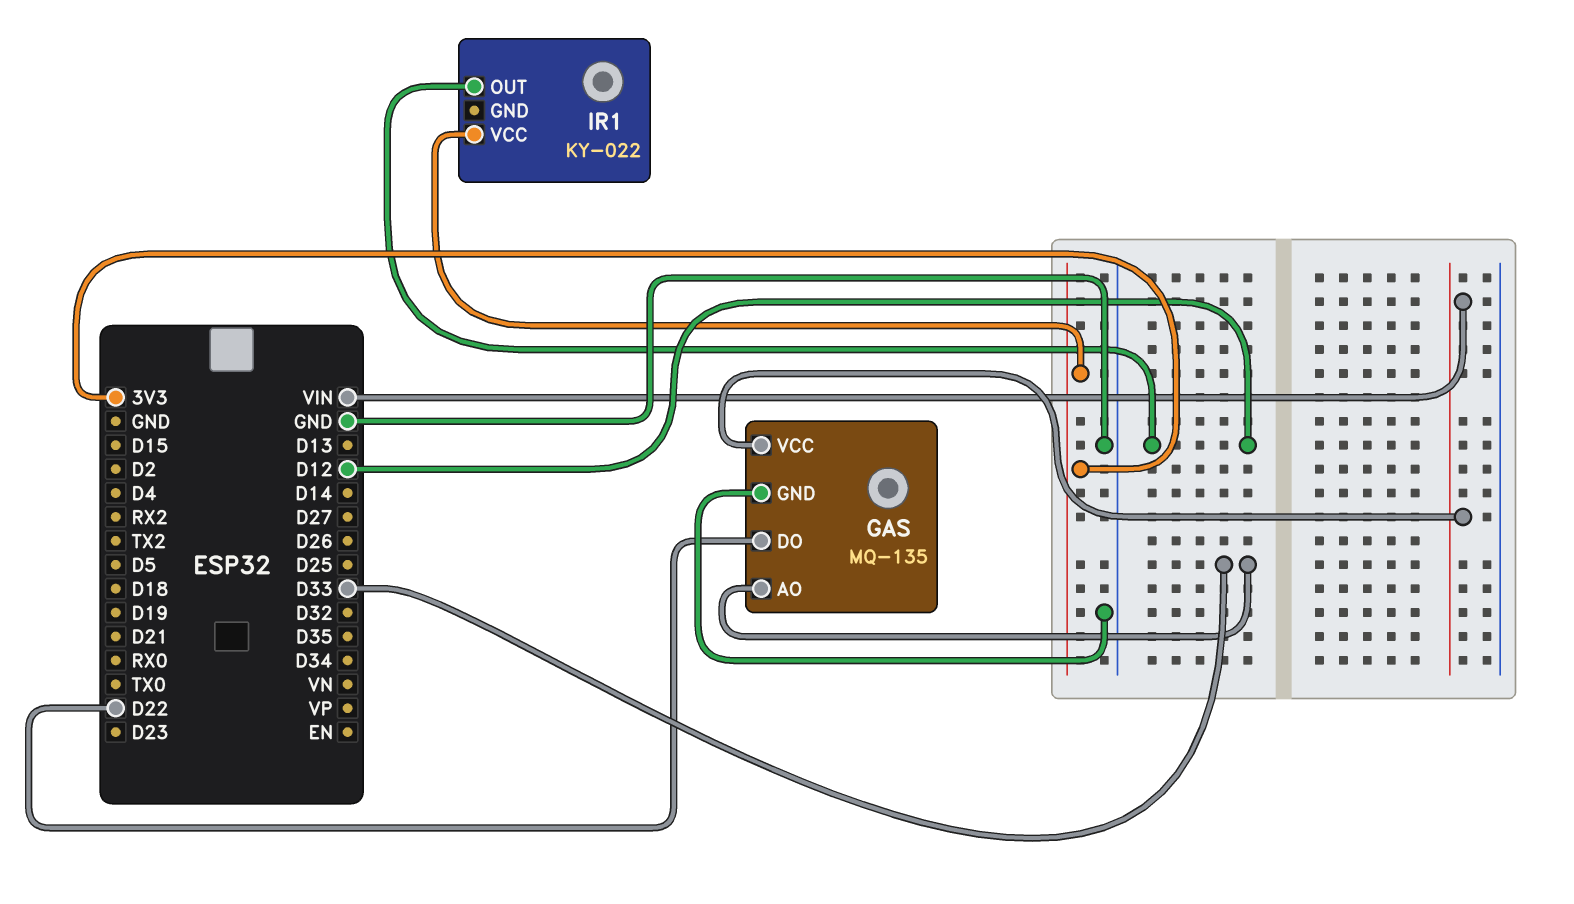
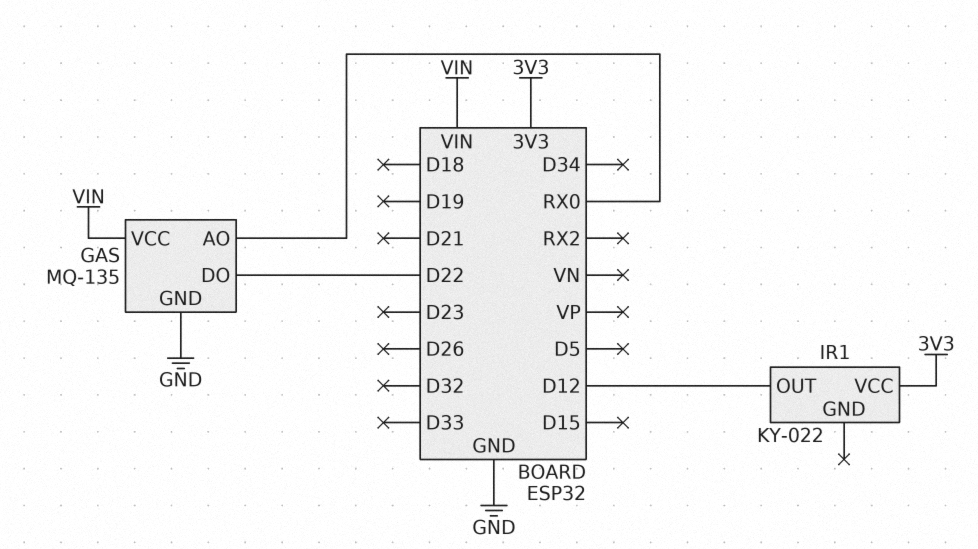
GAS pin AO: D33 -> RX0

